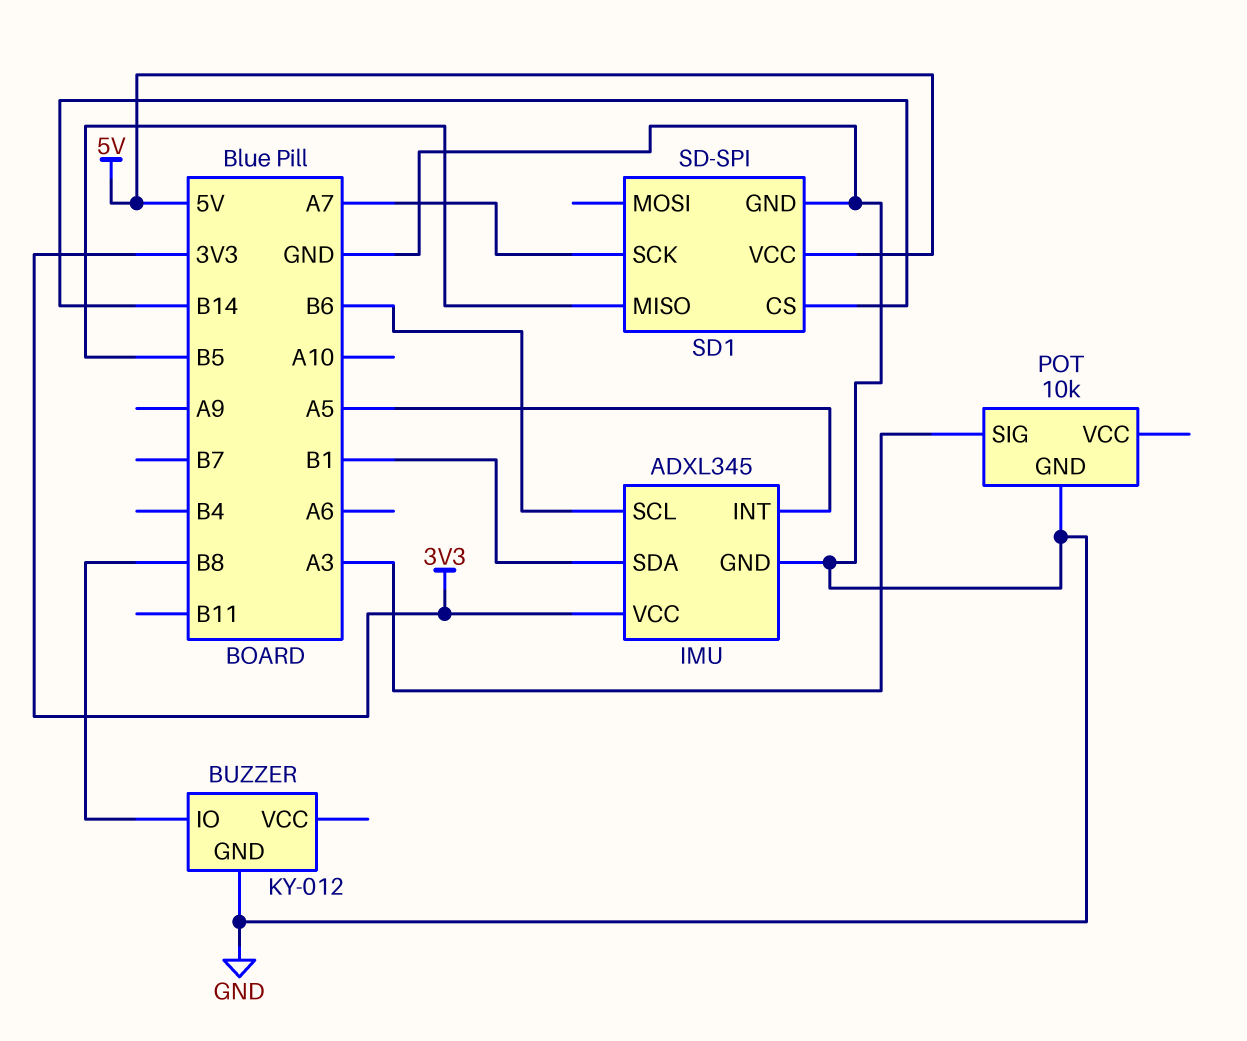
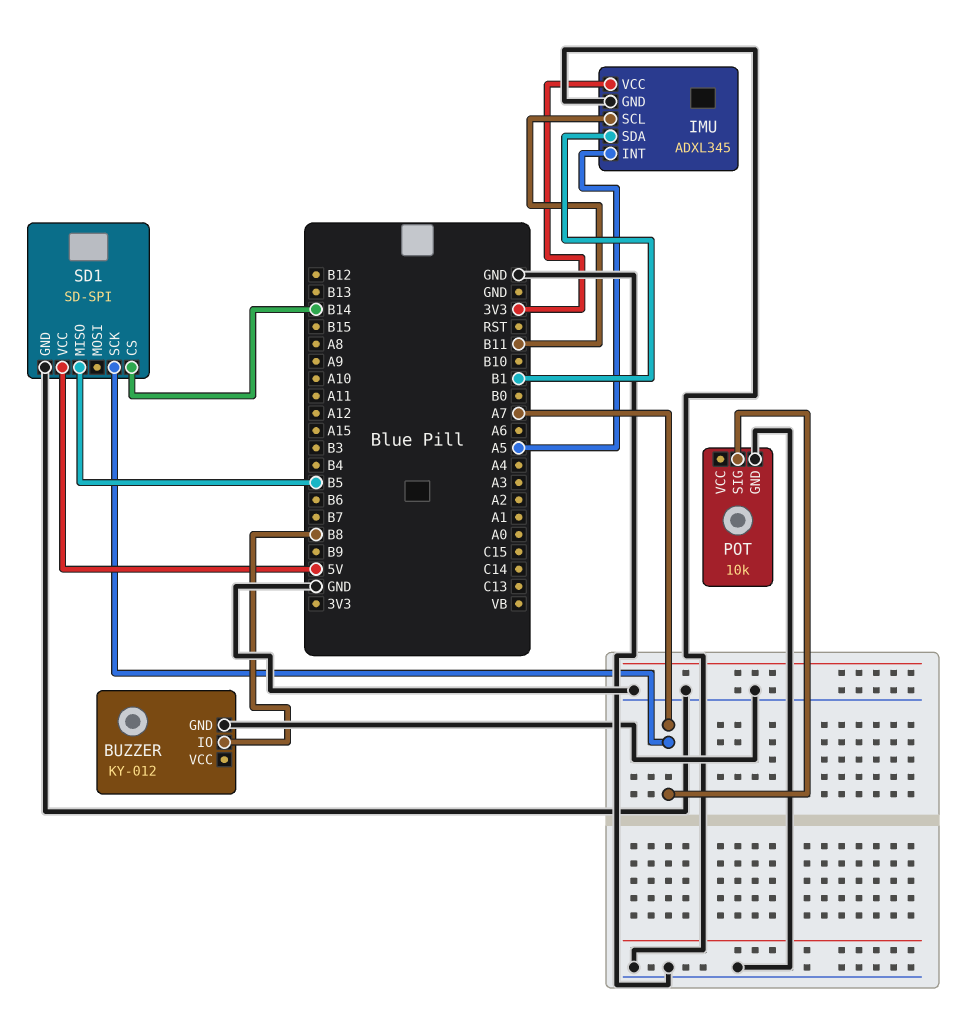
IMU pin SCL: B6 -> B11
POT pin SIG: A3 -> A7

